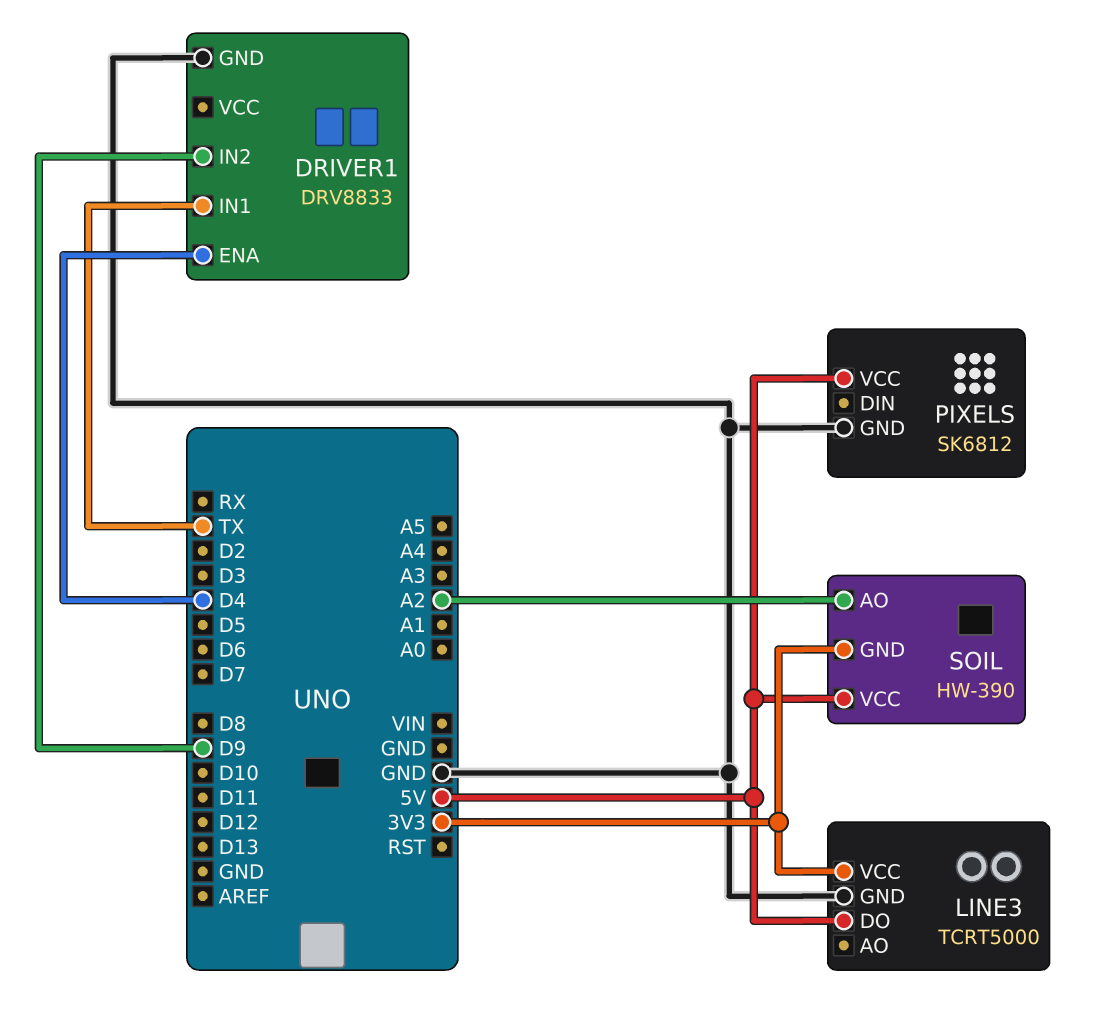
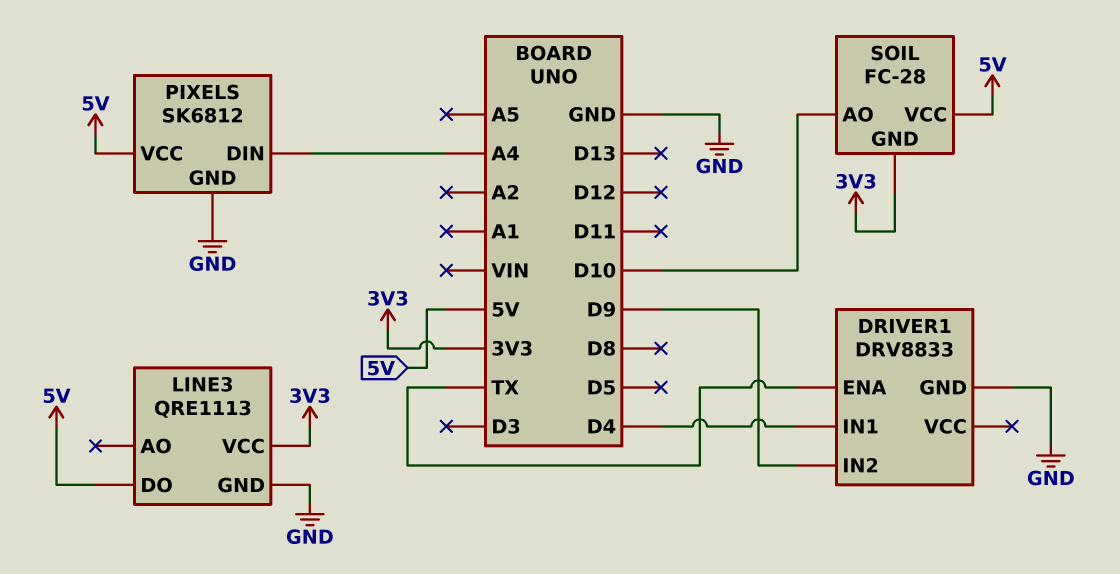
DRIVER1 pin ENA: D4 -> TX
DRIVER1 pin IN1: TX -> D4
LINE3: TCRT5000 -> QRE1113
PIXELS pin DIN: none -> A4
SOIL: HW-390 -> FC-28
SOIL pin AO: A2 -> D10

